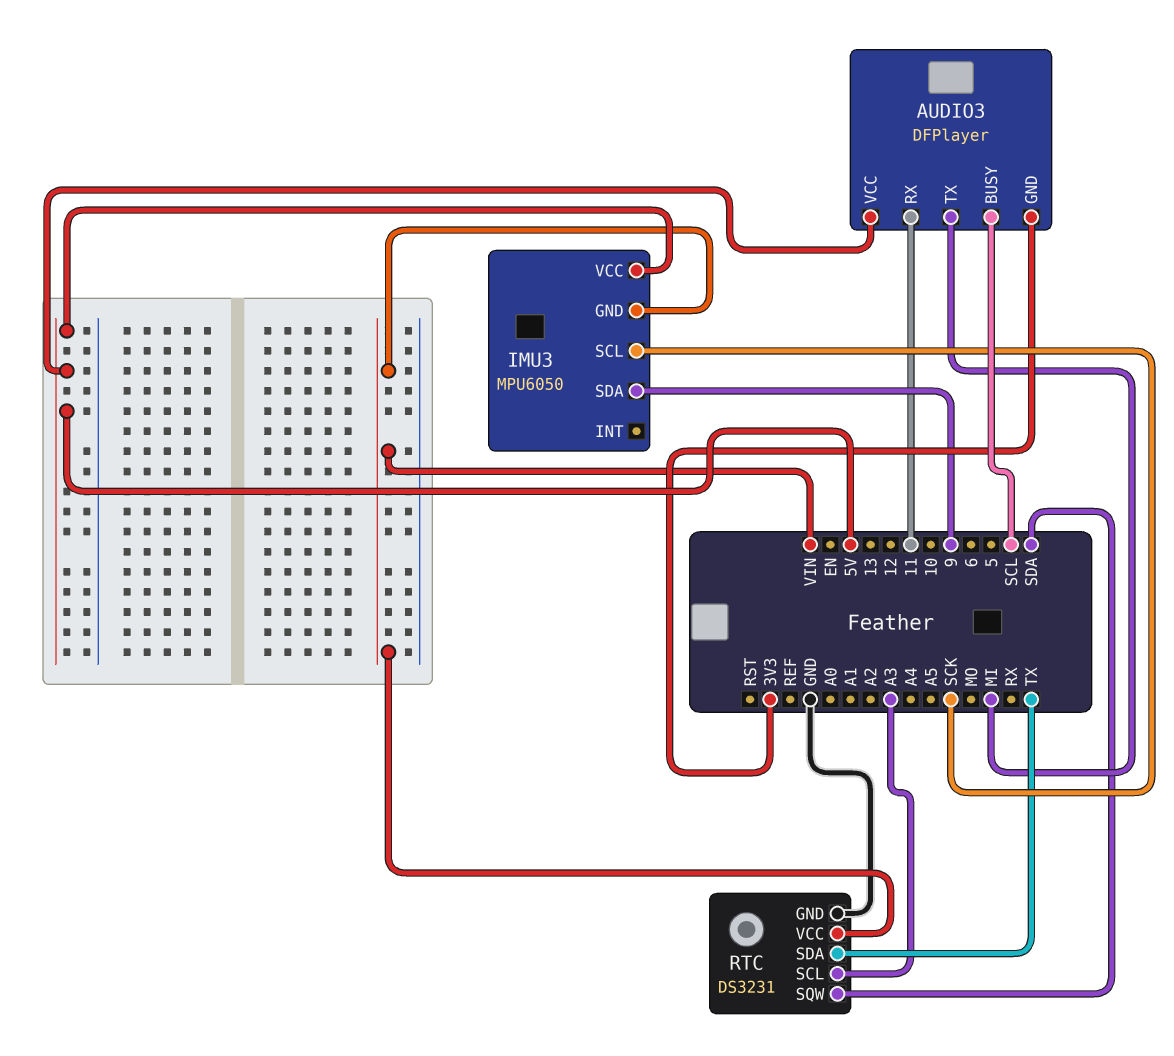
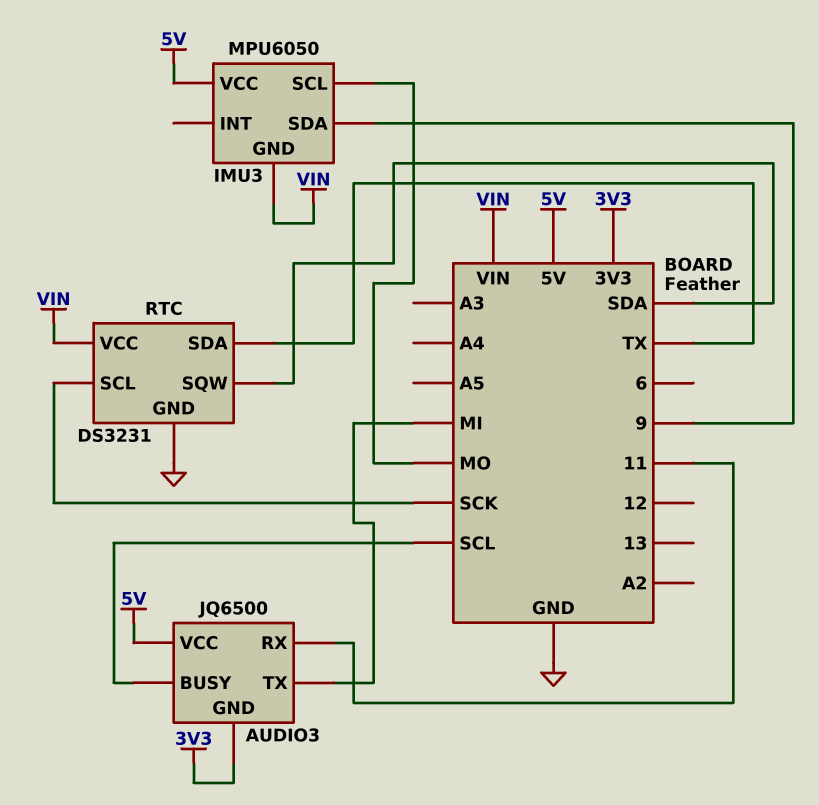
AUDIO3: DFPlayer -> JQ6500
IMU3 pin SCL: SCK -> MO
RTC pin SCL: A3 -> SCK

